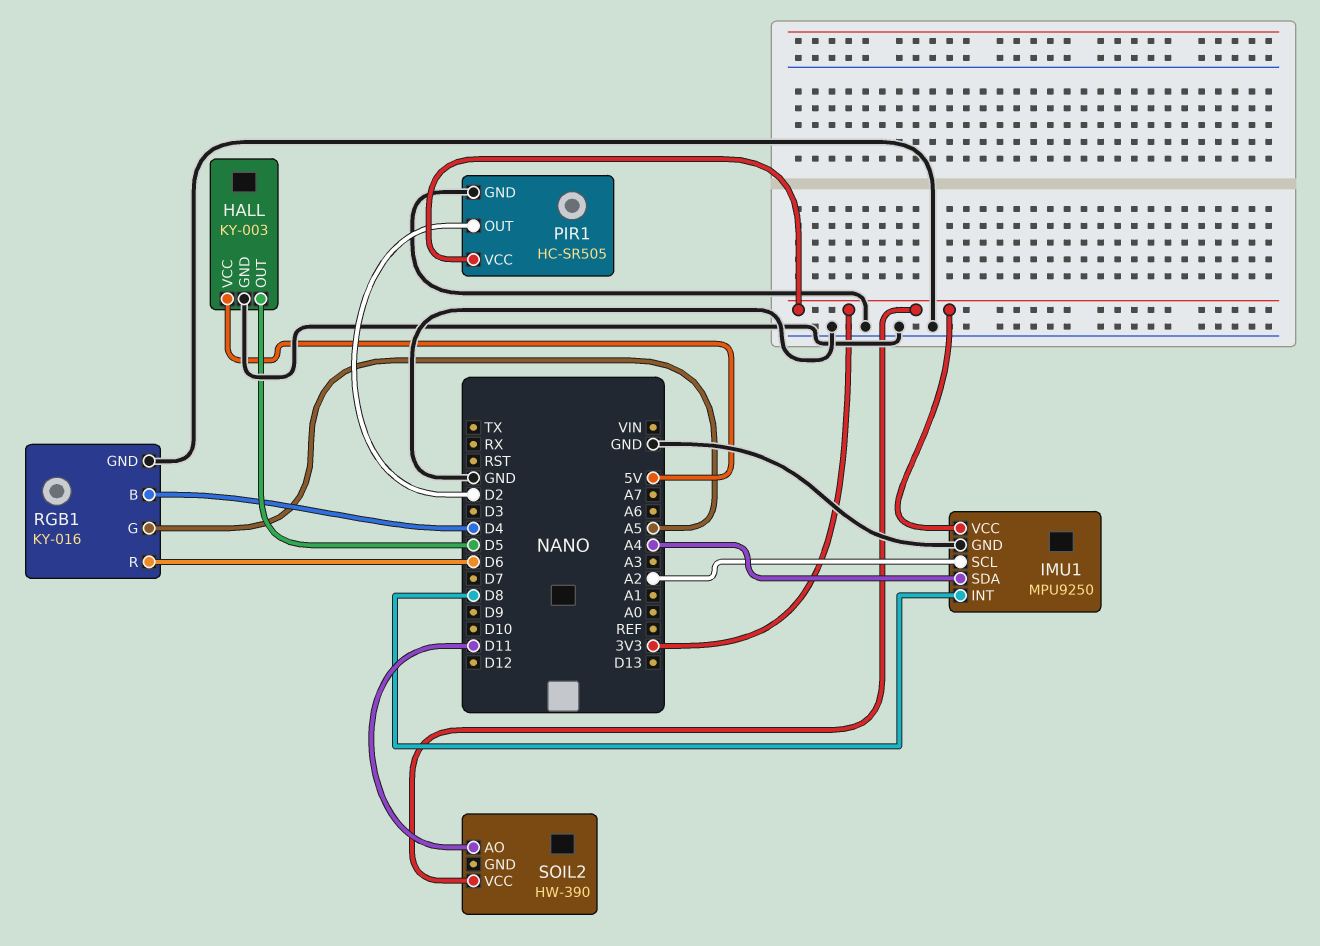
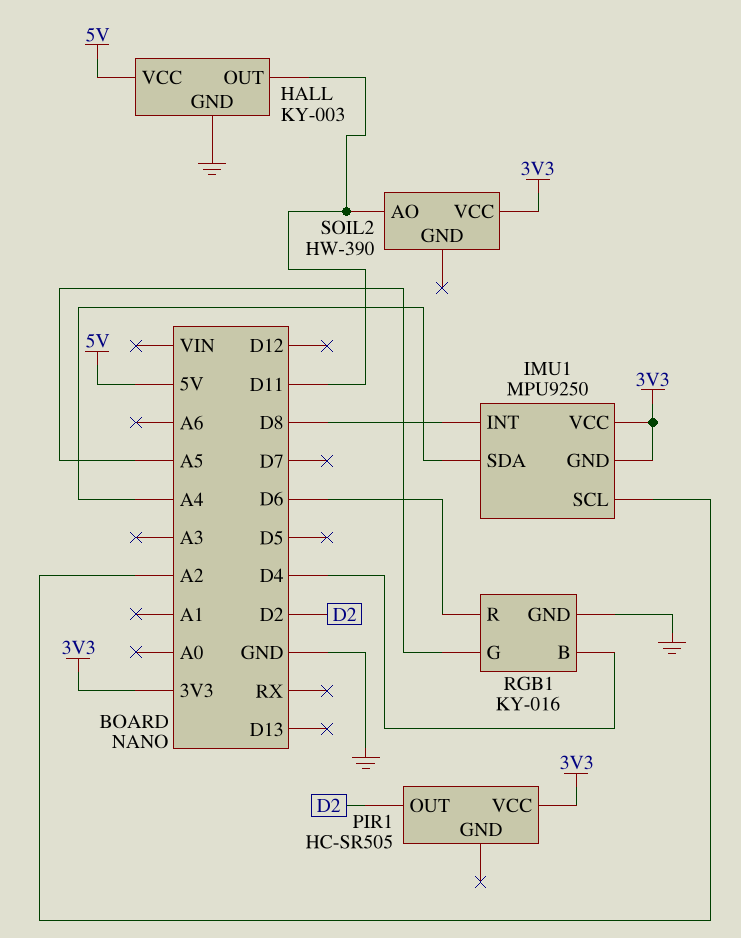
HALL pin OUT: D5 -> D11
IMU1 pin GND: GND -> 3V3
PIR1 pin GND: GND -> none

